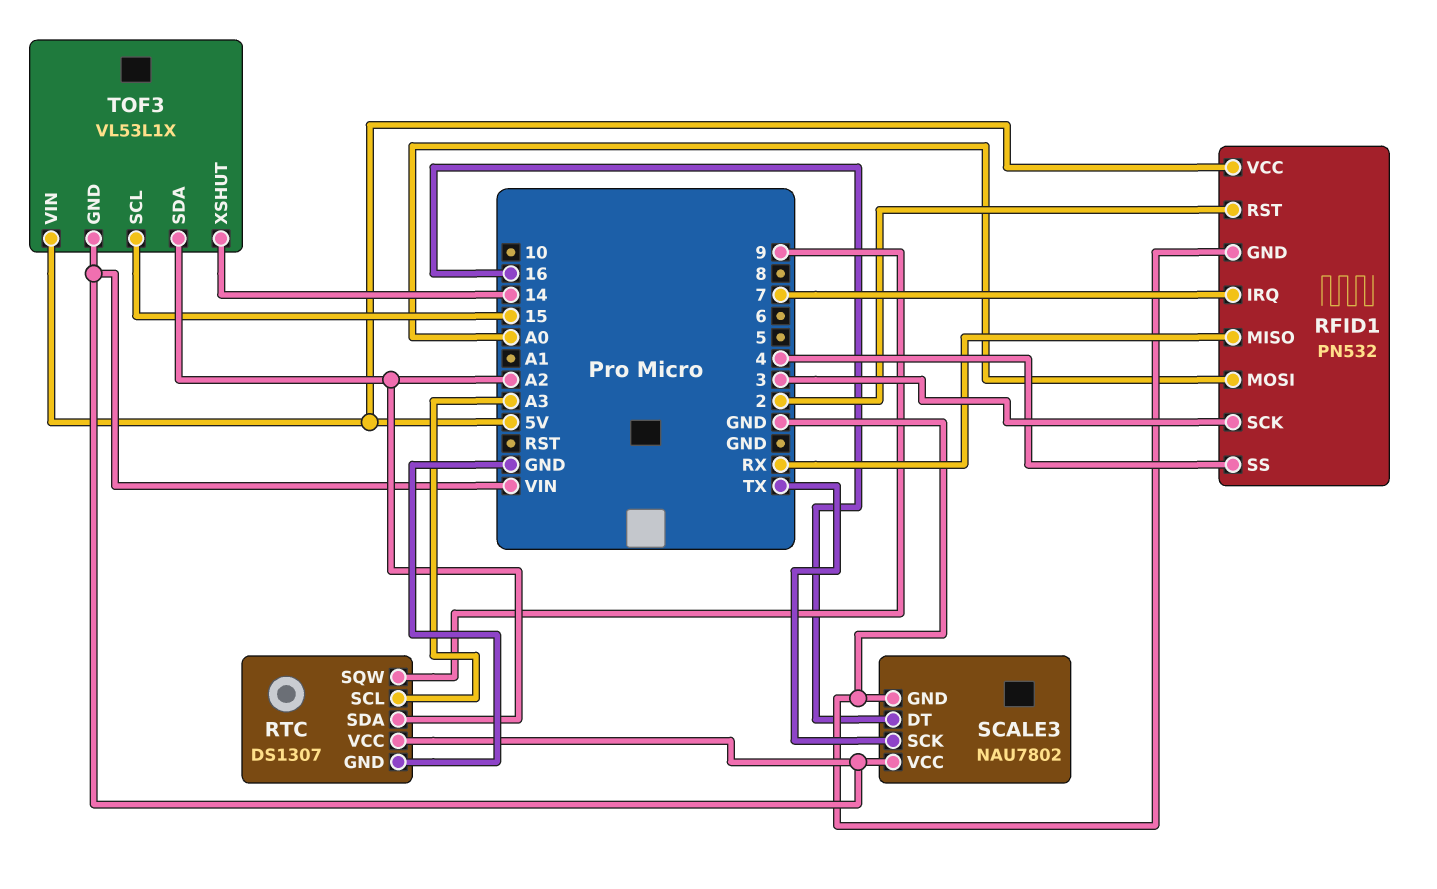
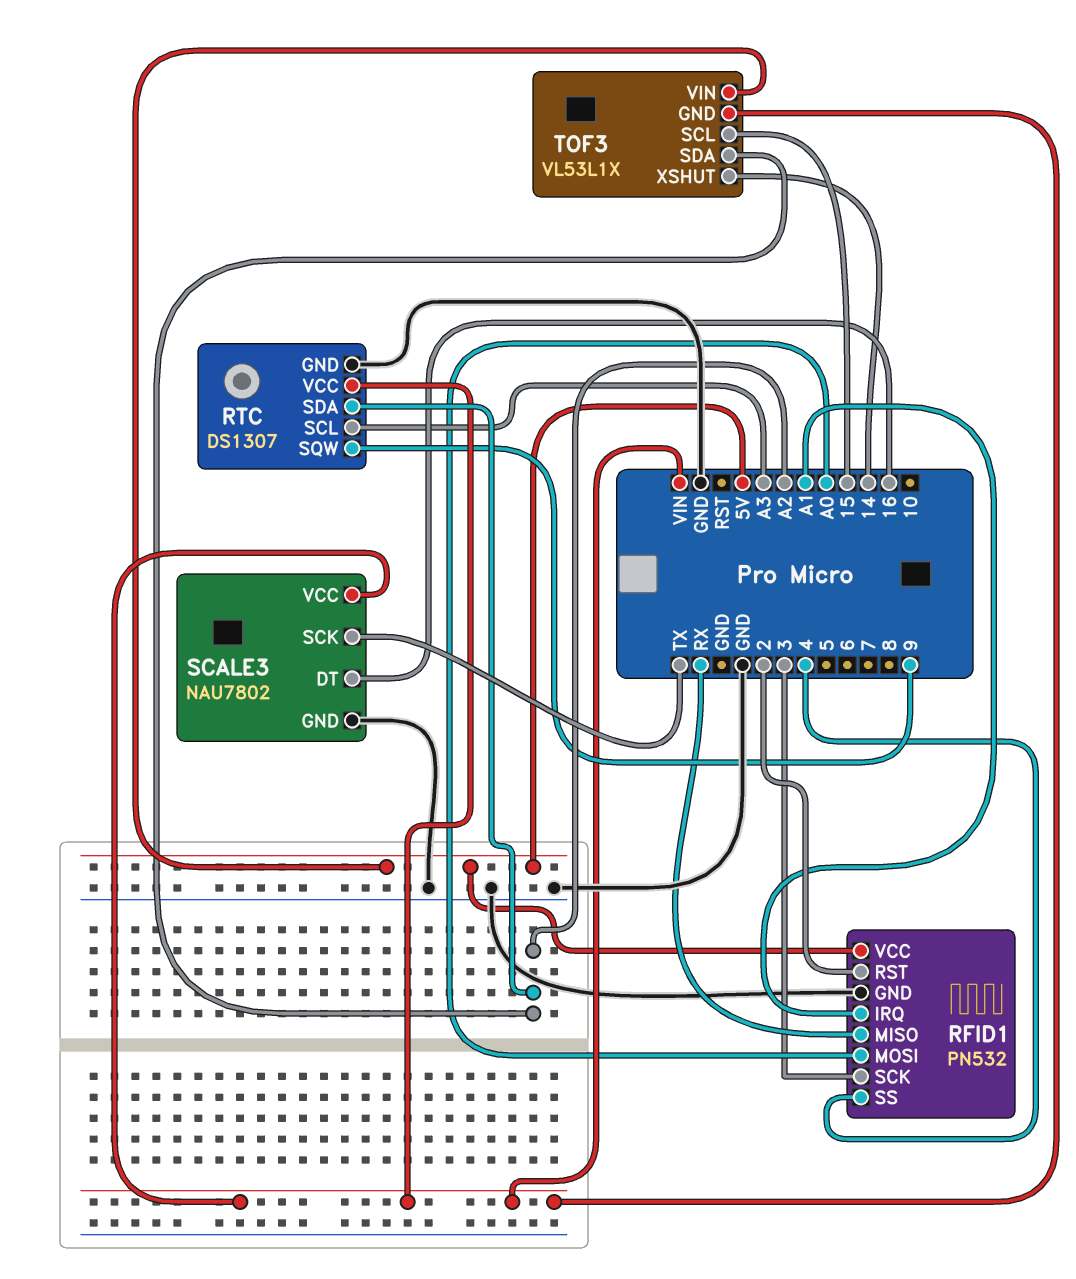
RFID1 pin IRQ: 7 -> A1

